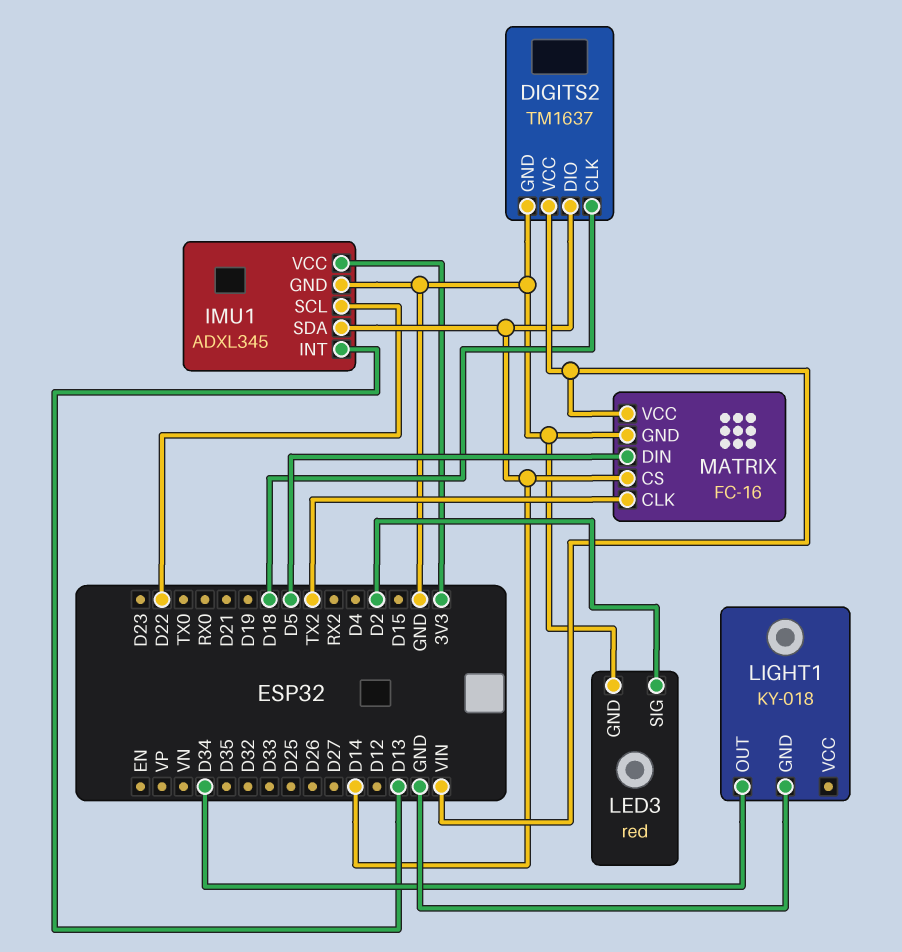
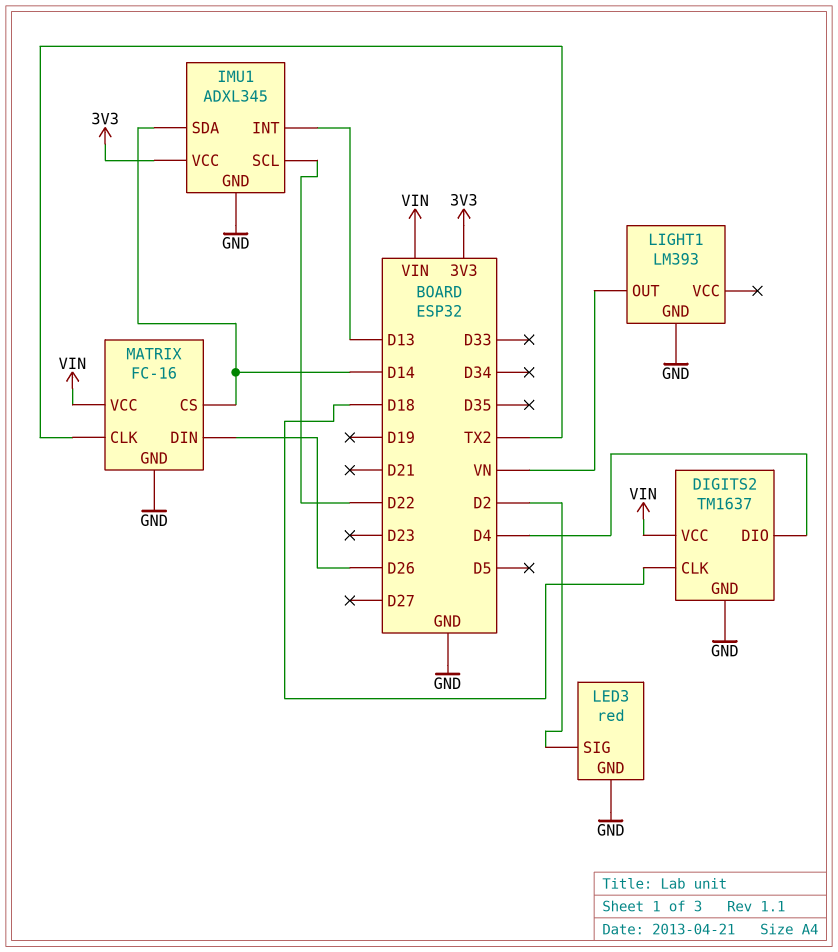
DIGITS2 pin DIO: D14 -> D4
LIGHT1: KY-018 -> LM393
LIGHT1 pin OUT: D34 -> VN
MATRIX pin DIN: D5 -> D26

